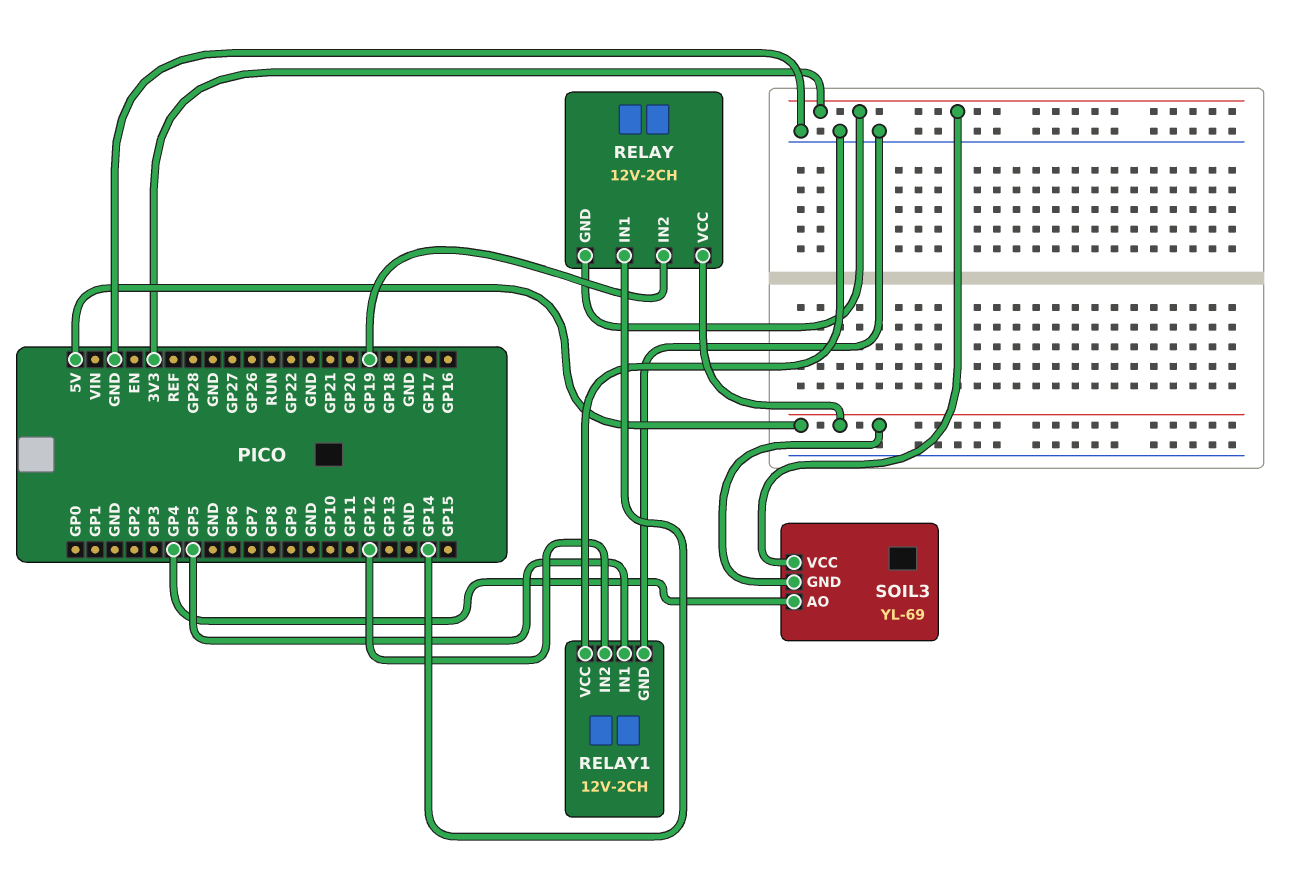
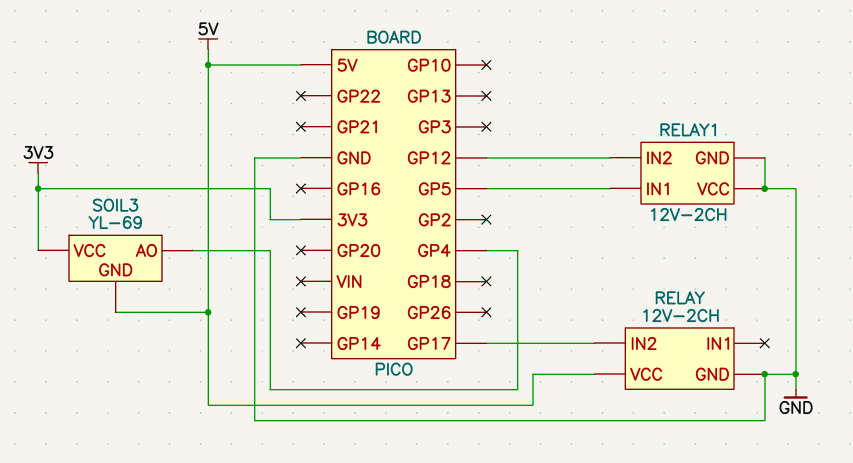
RELAY pin GND: 3V3 -> GND
RELAY pin IN1: GP14 -> none
RELAY pin IN2: GP19 -> GP17

